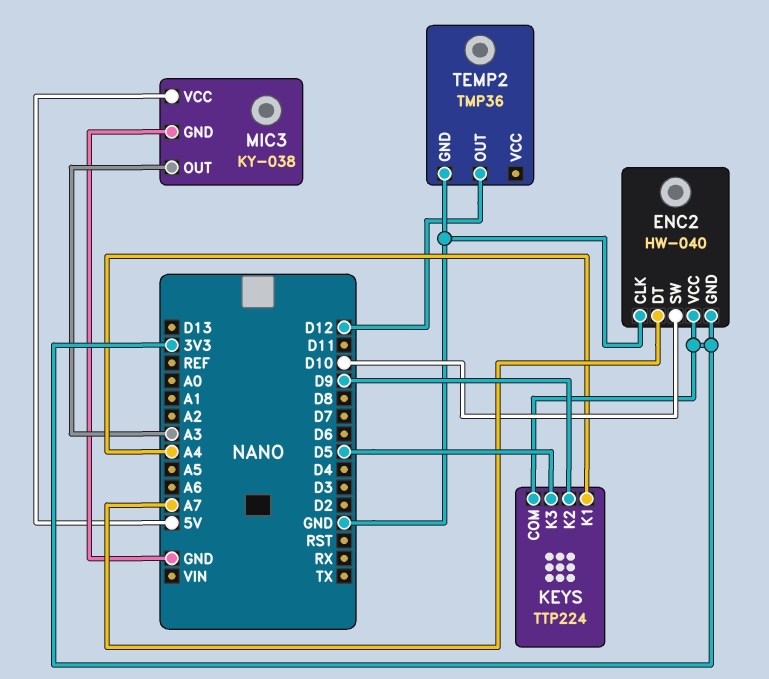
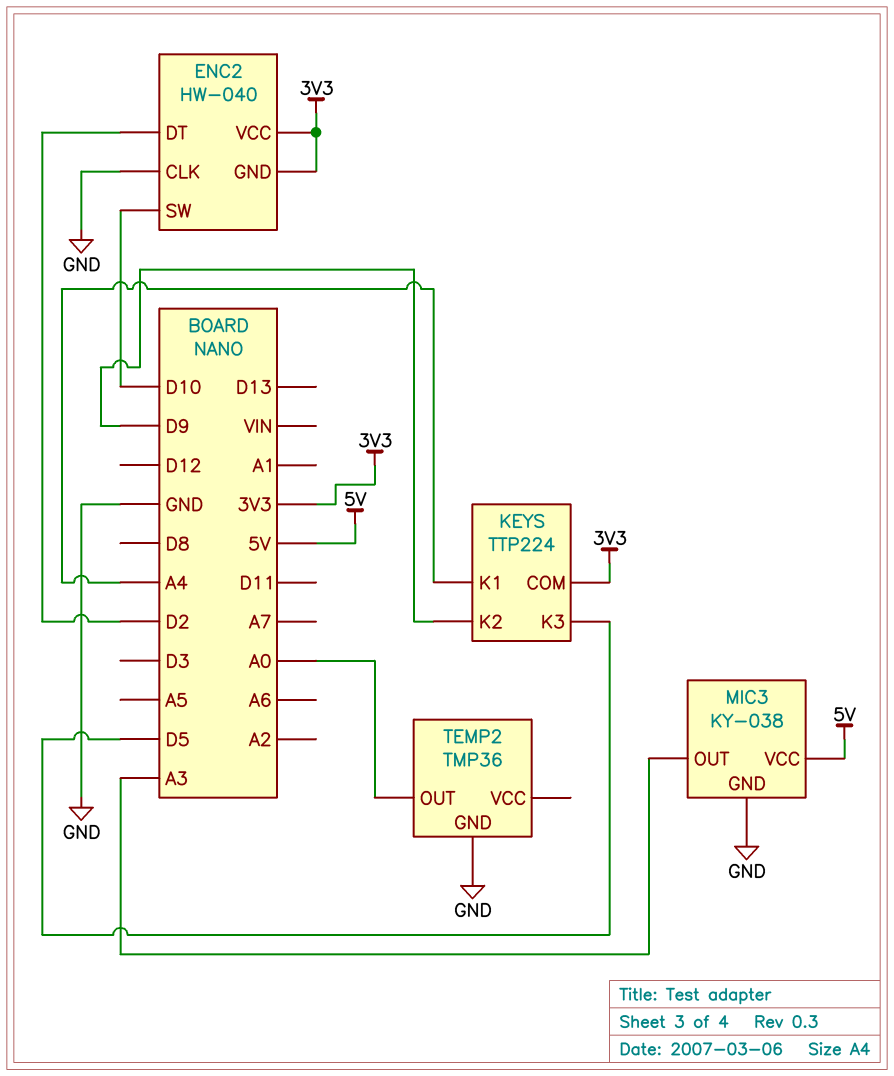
ENC2 pin DT: A7 -> D2
TEMP2 pin OUT: D12 -> A0

